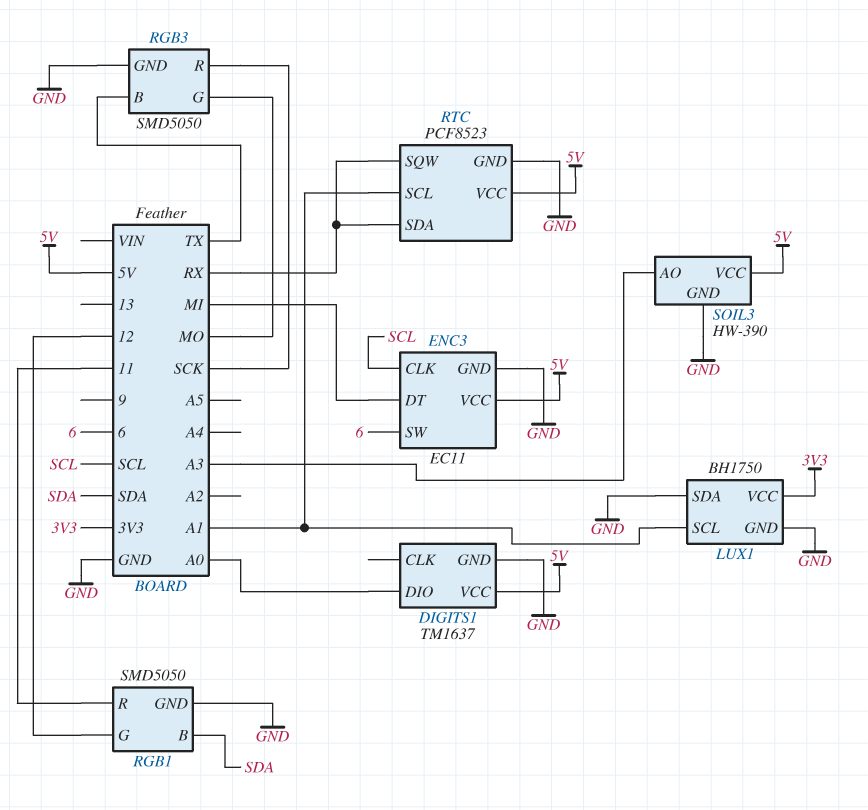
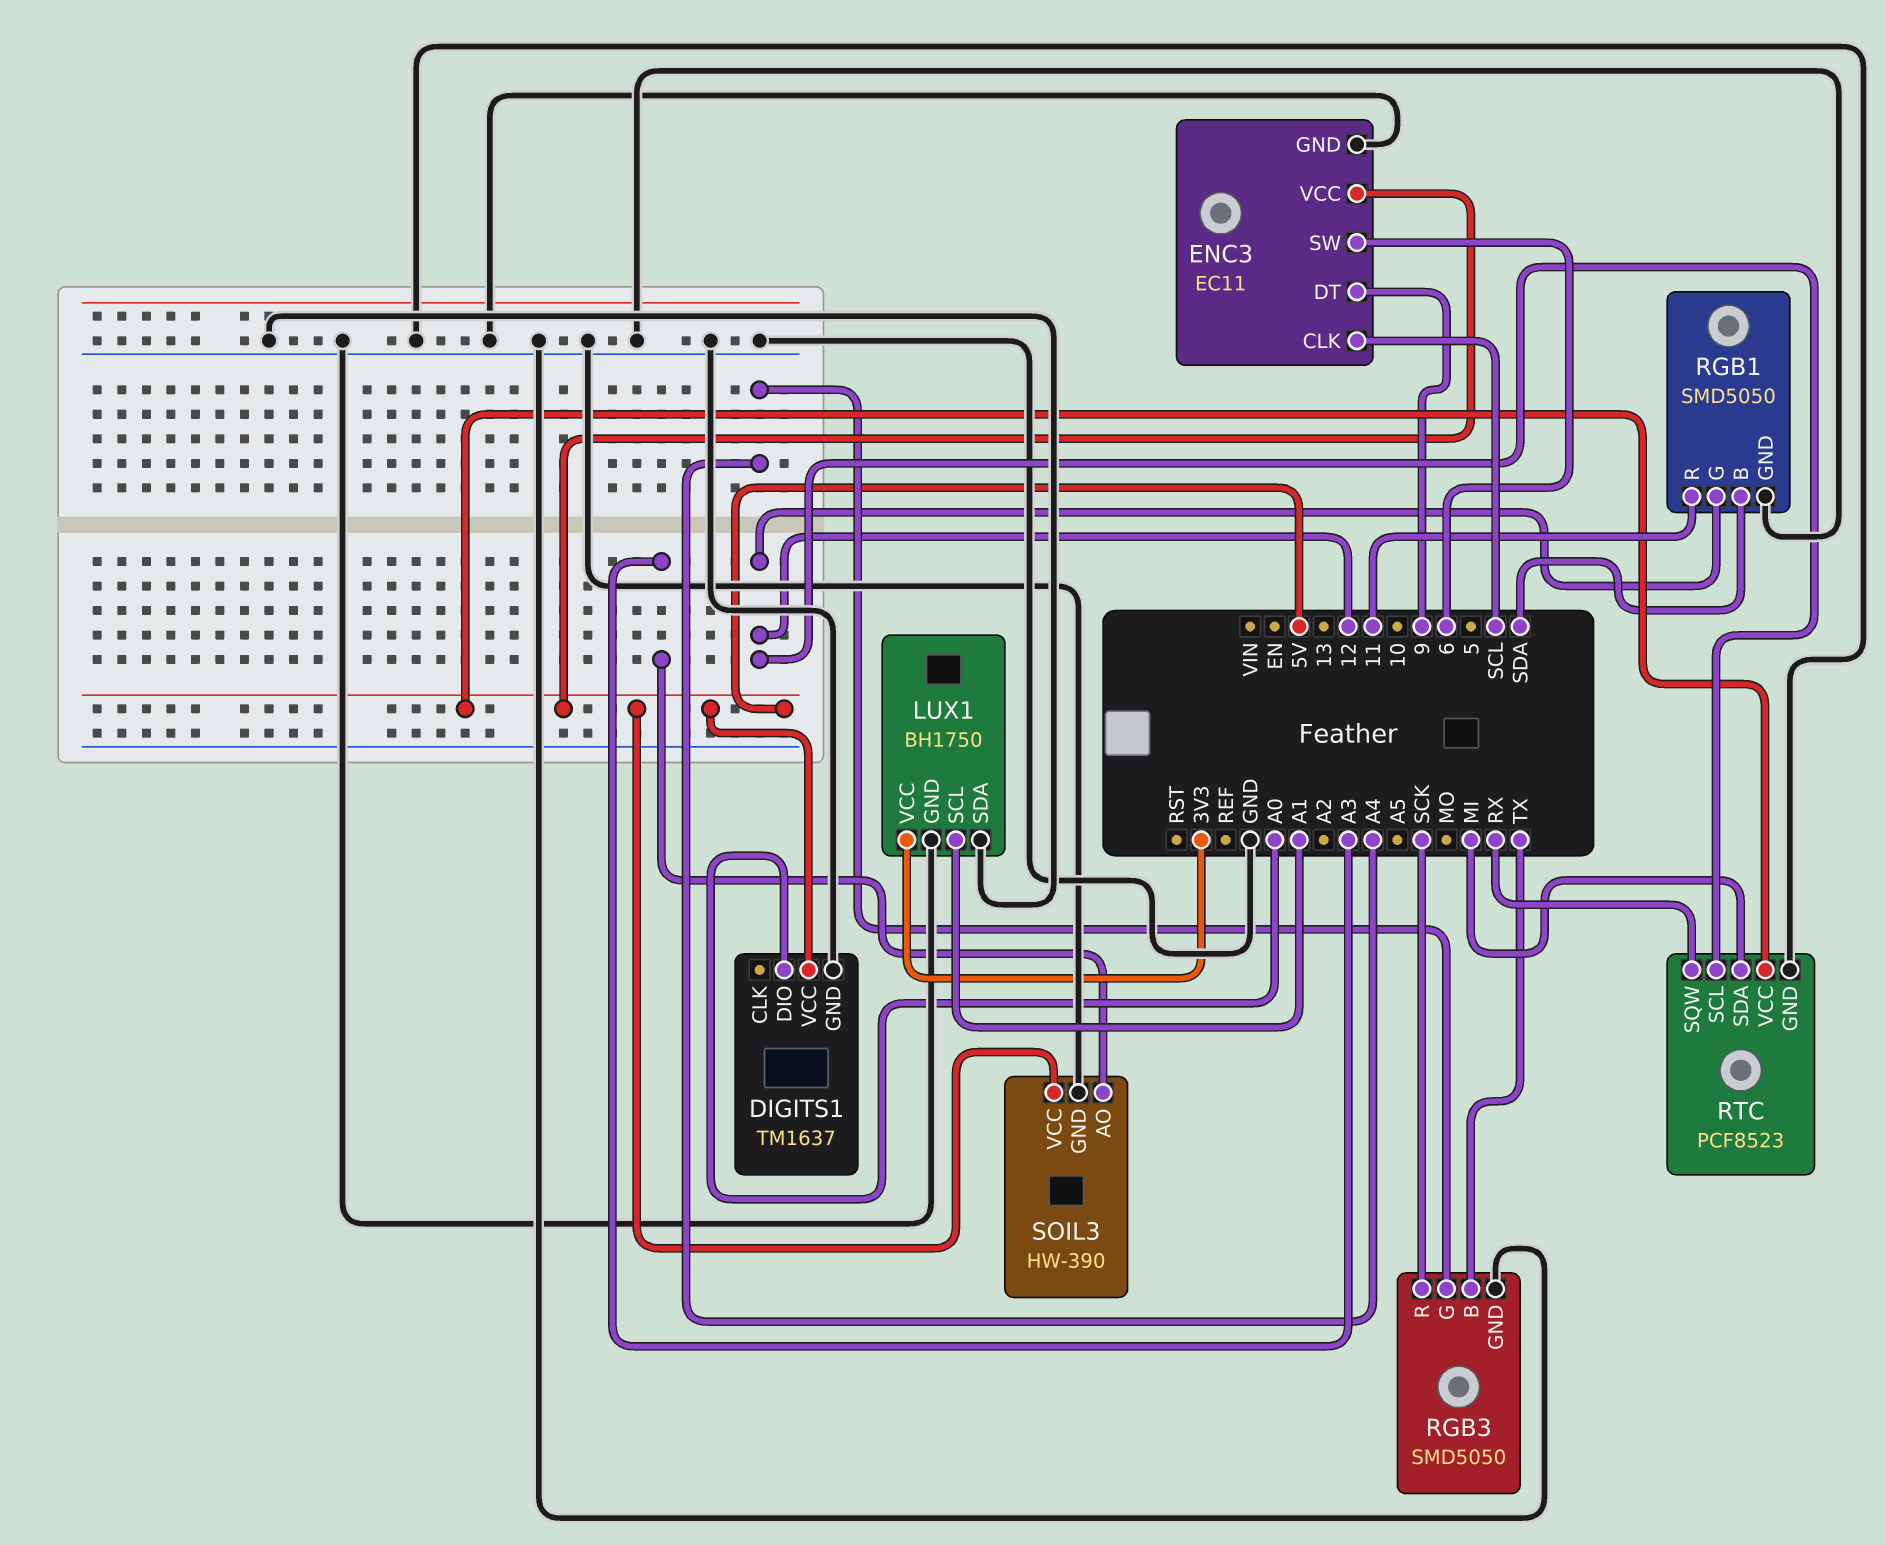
ENC3 pin DT: MI -> 9
RGB3 pin G: MO -> A4
RTC pin SCL: A1 -> 12
RTC pin SDA: RX -> MI

